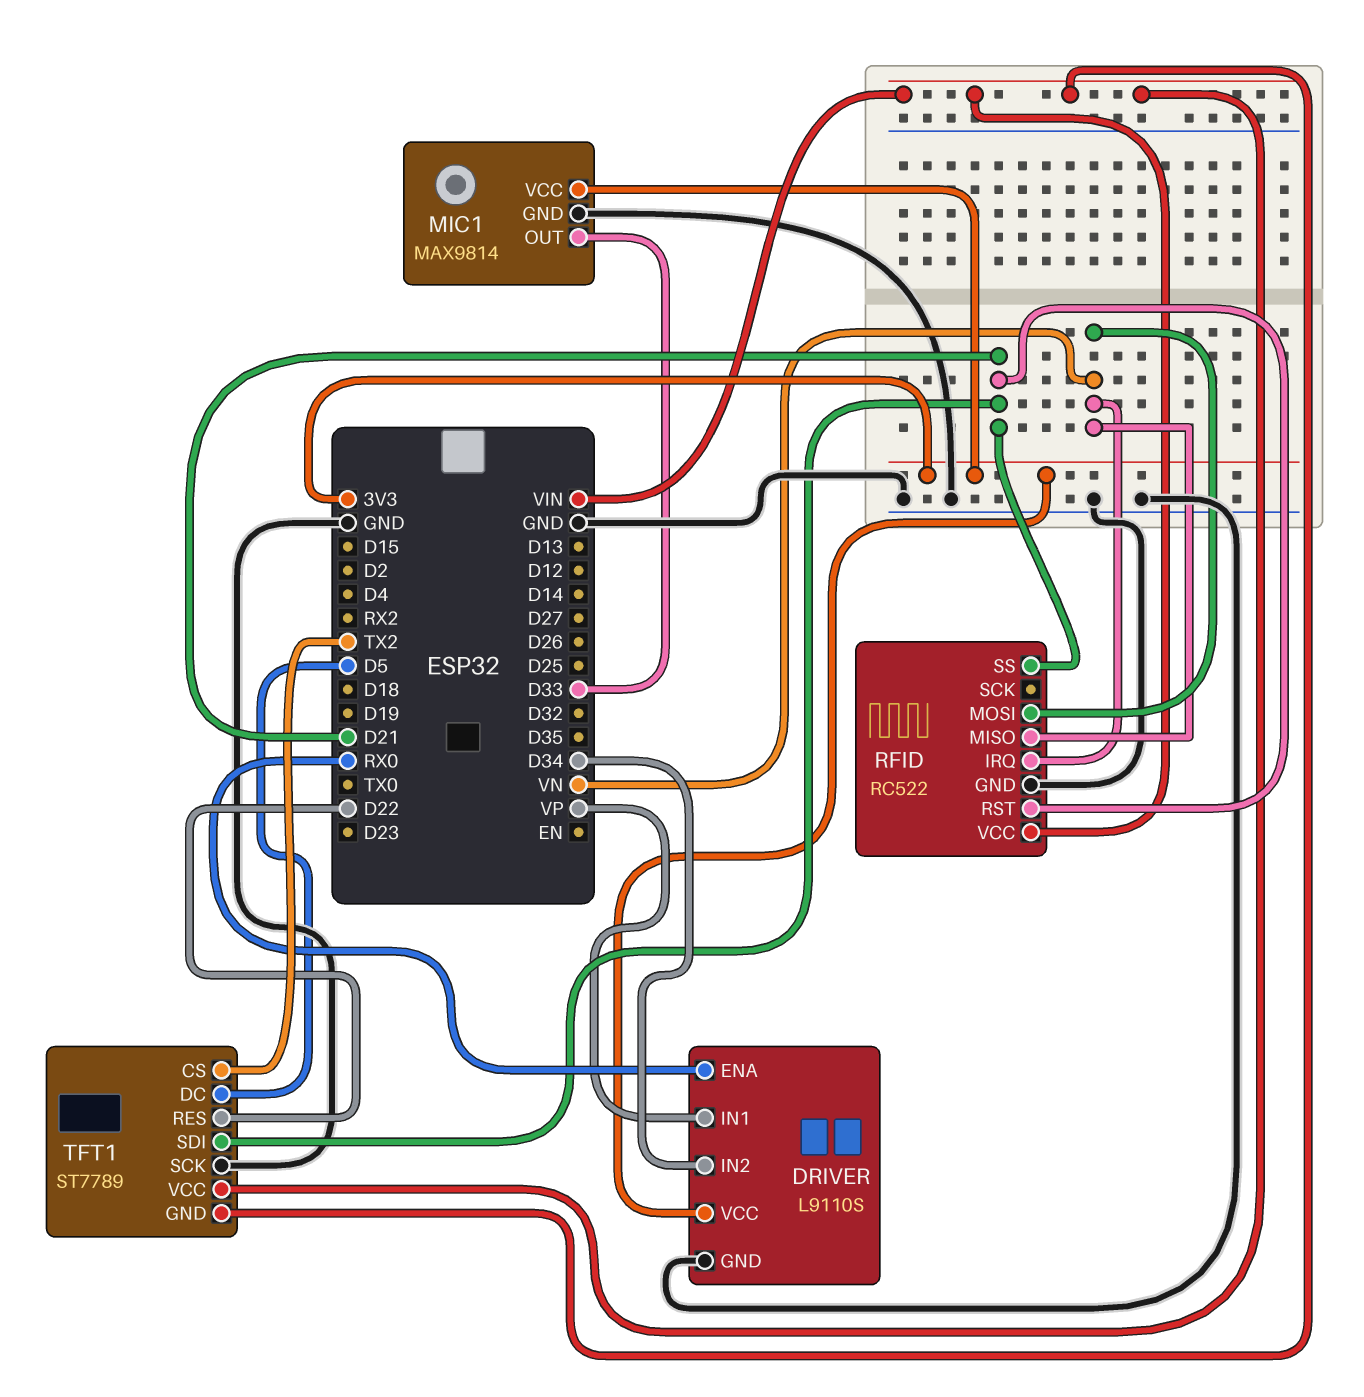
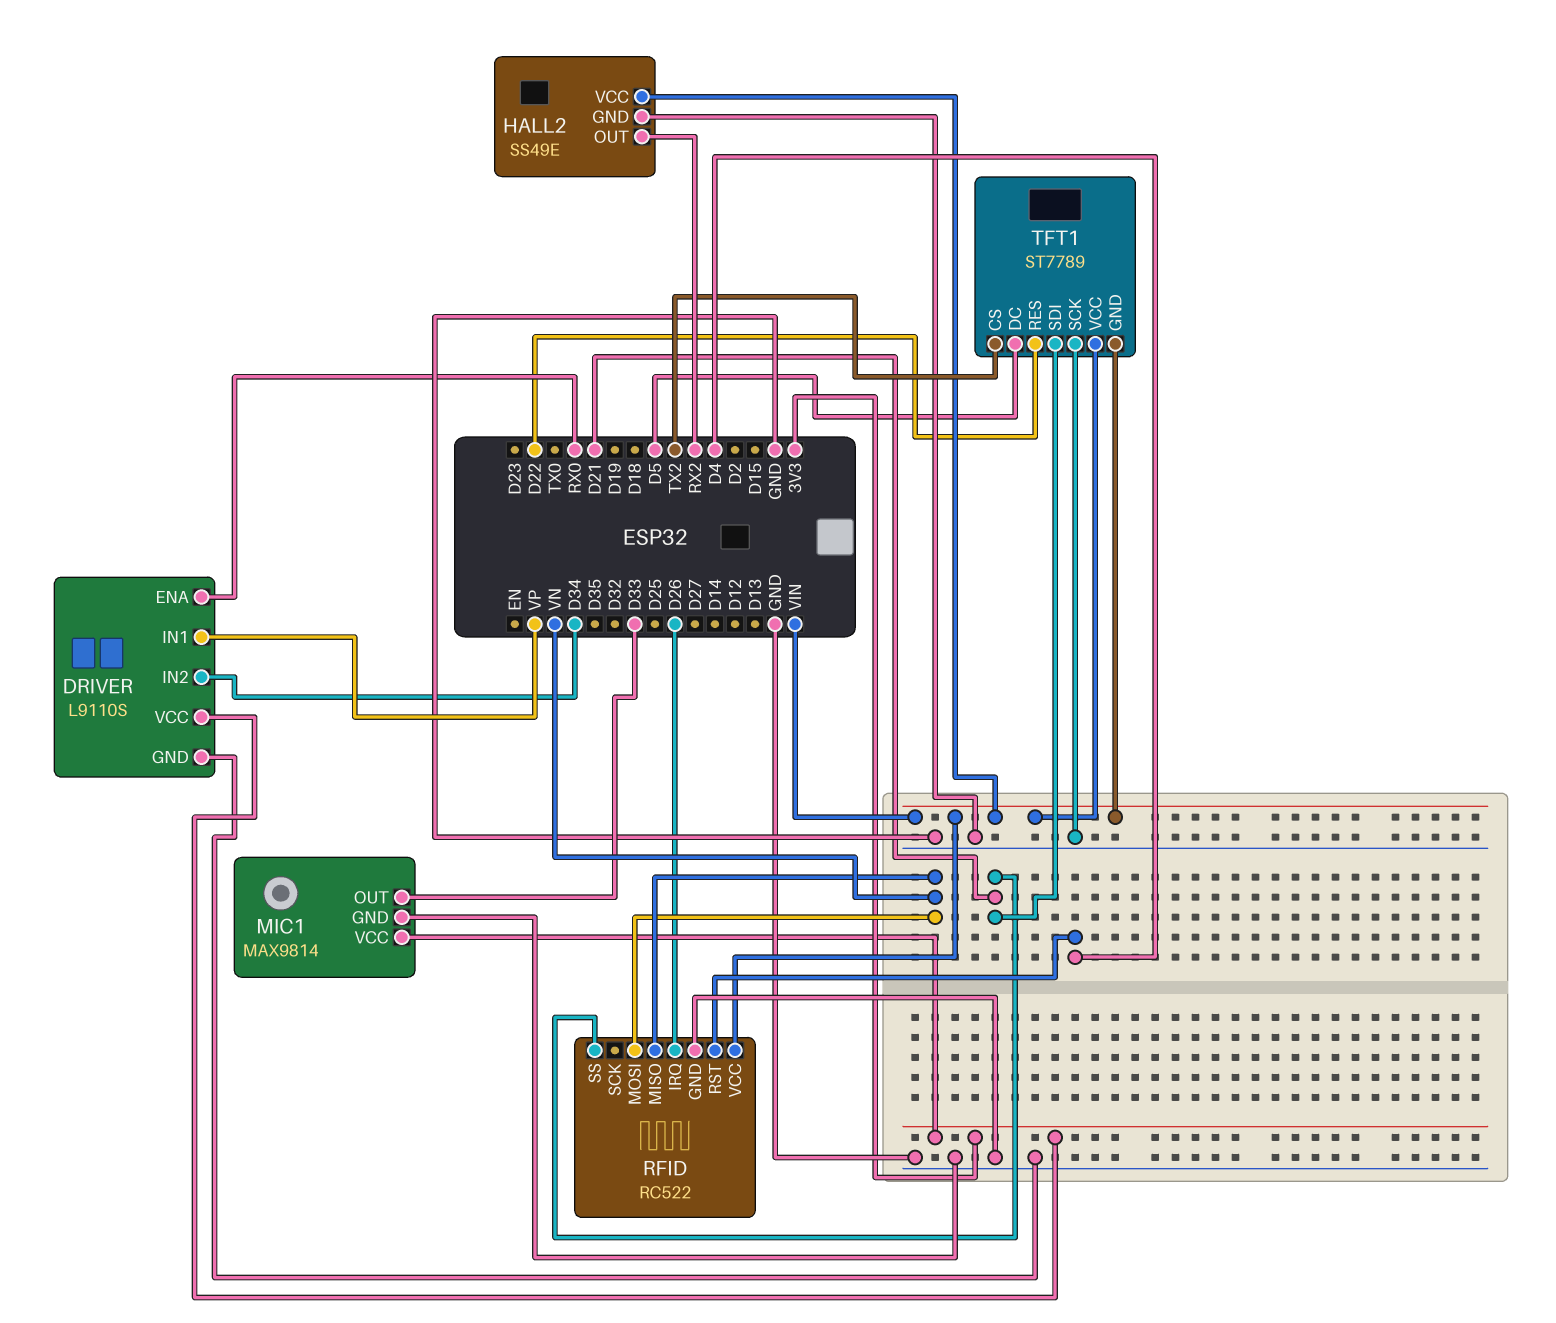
HALL2: none -> SS49E
HALL2 pin GND: none -> GND
HALL2 pin OUT: none -> RX2
HALL2 pin VCC: none -> VIN
RFID pin IRQ: VN -> D26
RFID pin RST: D21 -> D4

